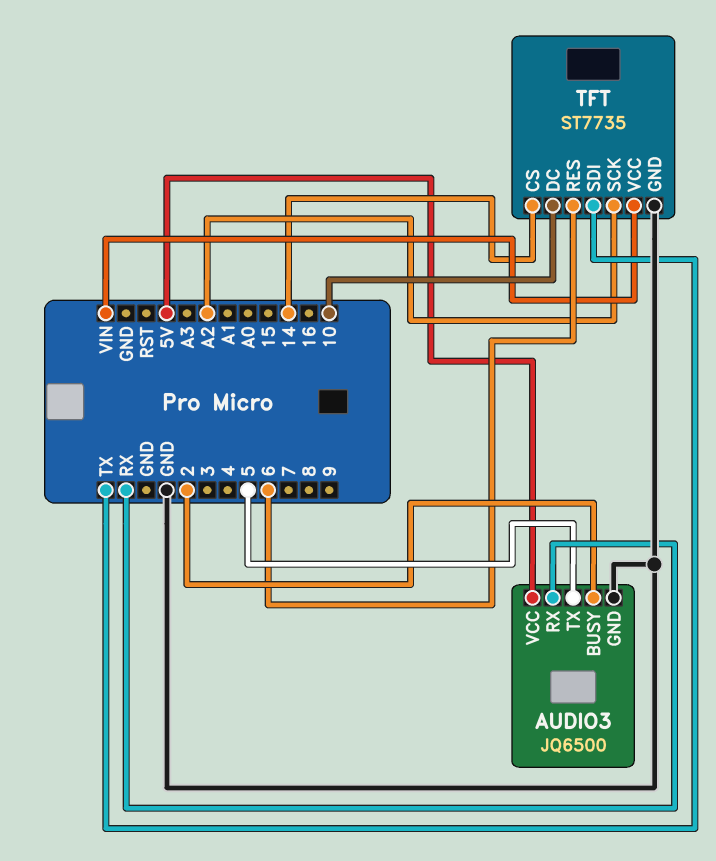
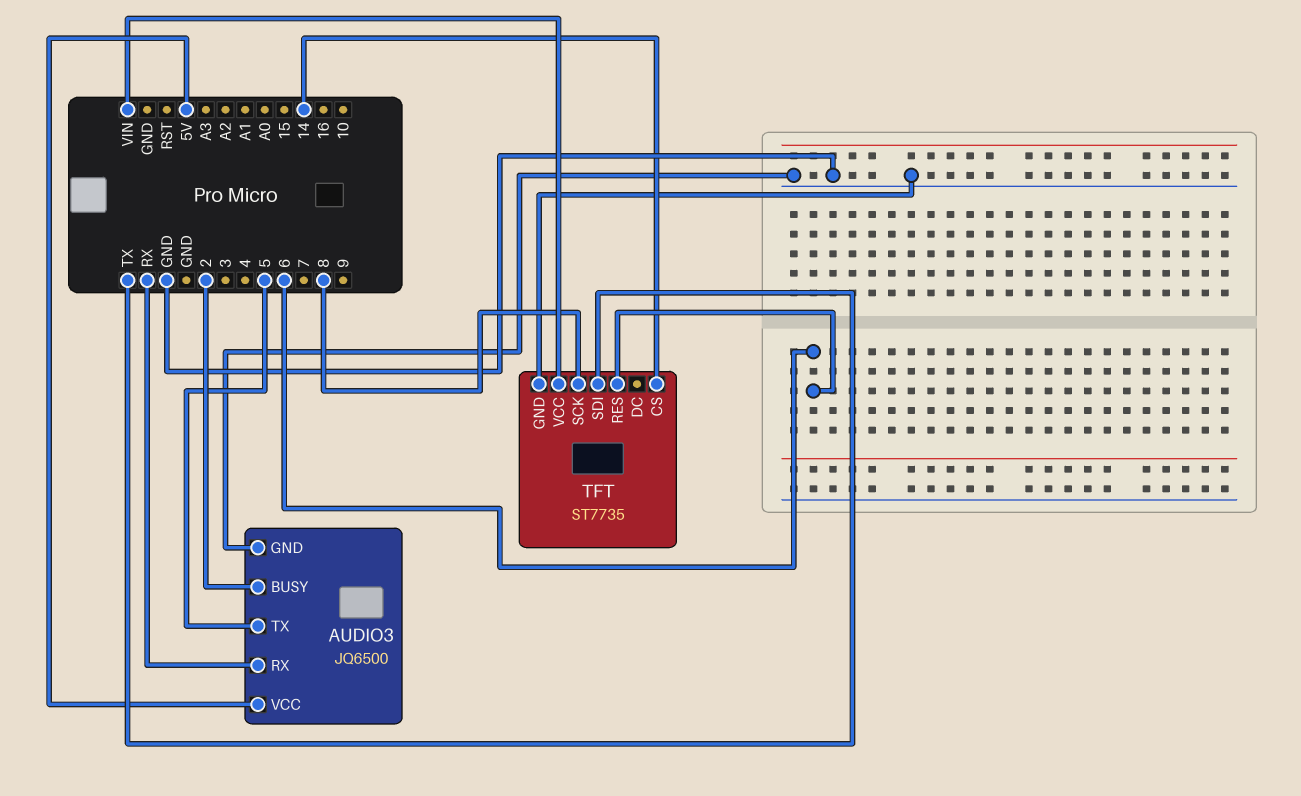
TFT pin DC: 10 -> none
TFT pin SCK: A2 -> 8

